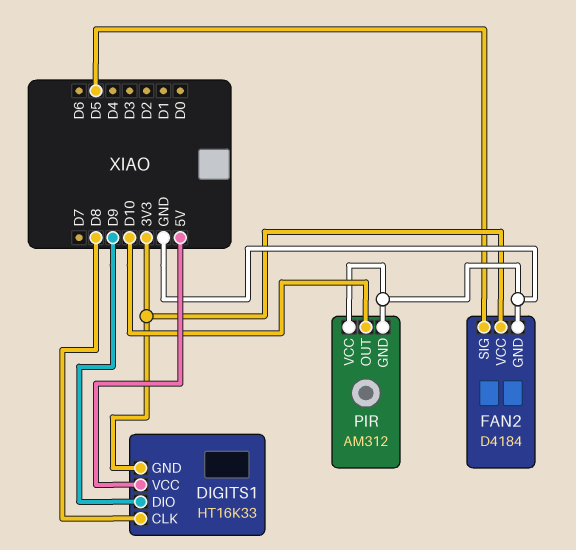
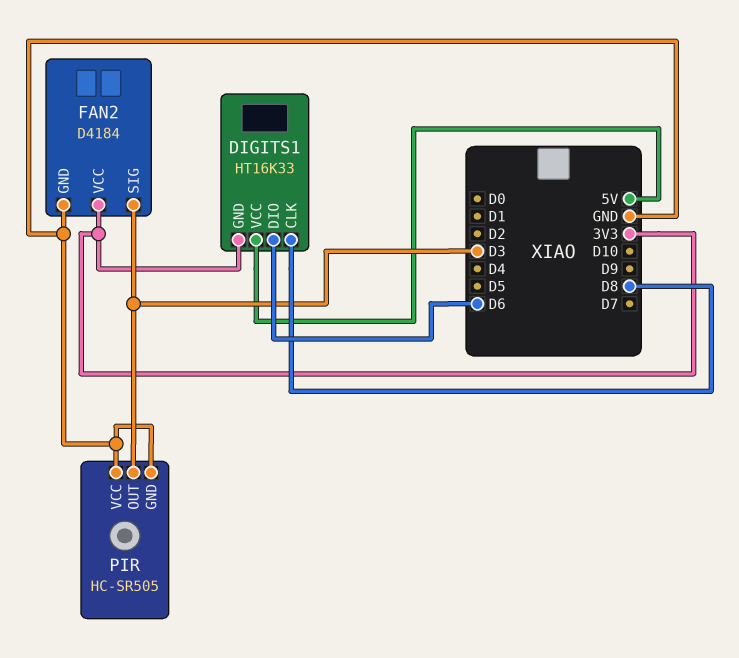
DIGITS1 pin DIO: D9 -> D6
FAN2 pin SIG: D5 -> D3
PIR: AM312 -> HC-SR505
PIR pin OUT: D10 -> D3

